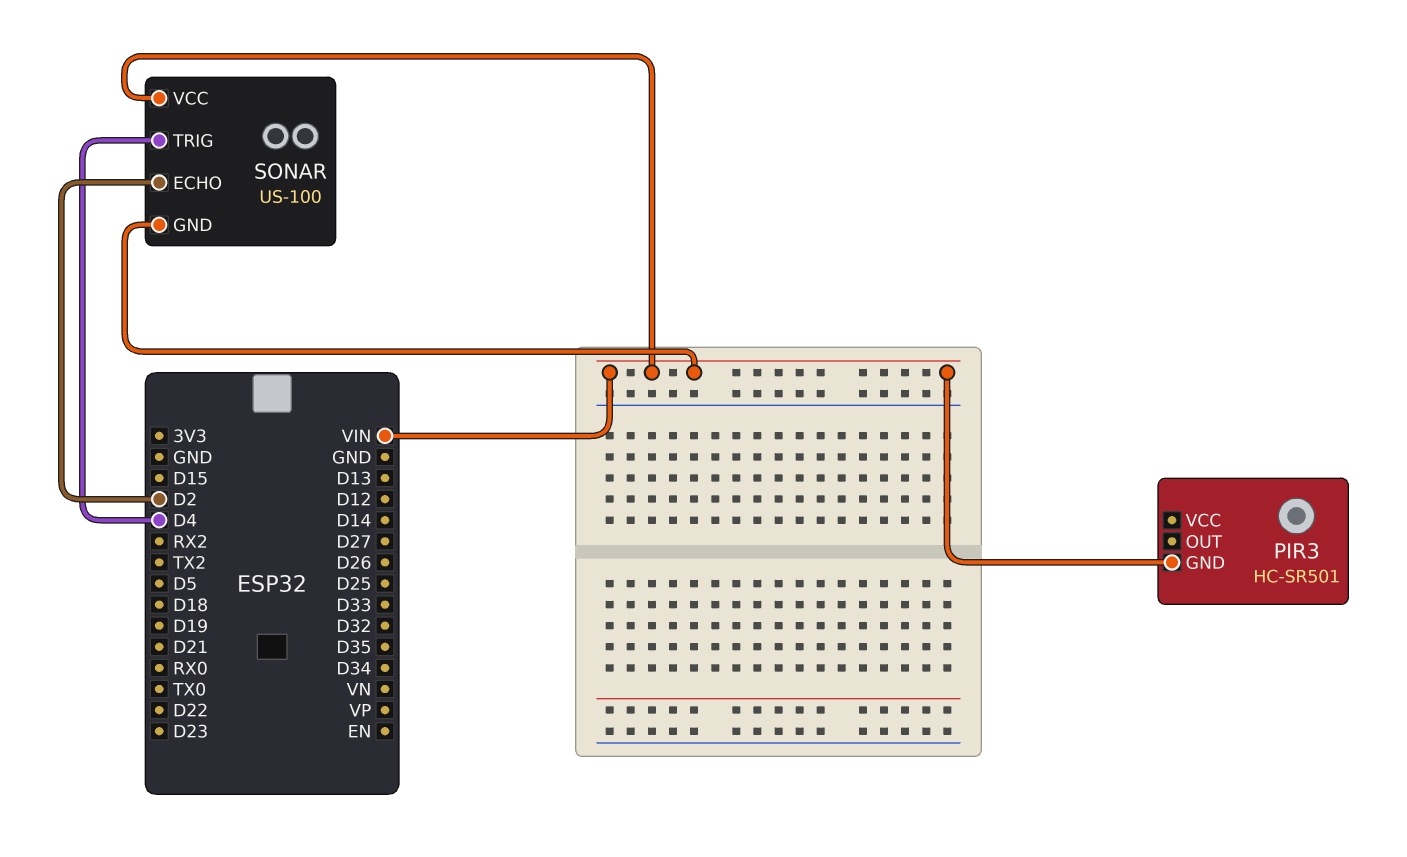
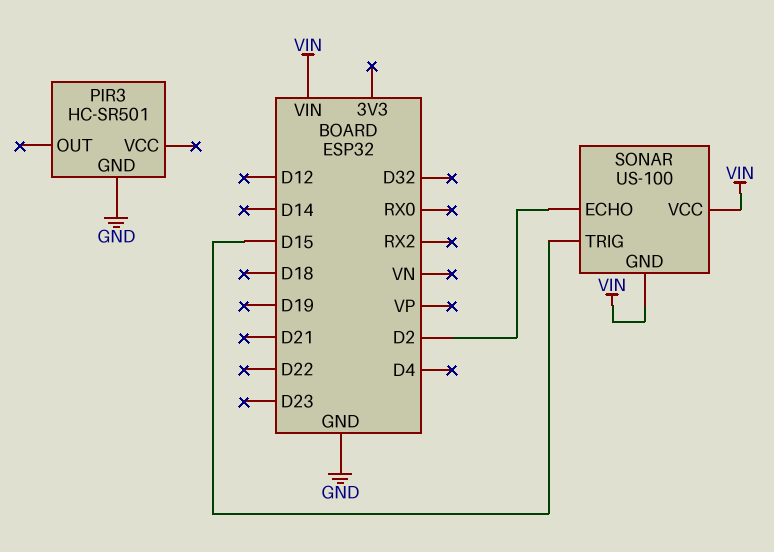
PIR3 pin GND: VIN -> GND
SONAR pin TRIG: D4 -> D15

